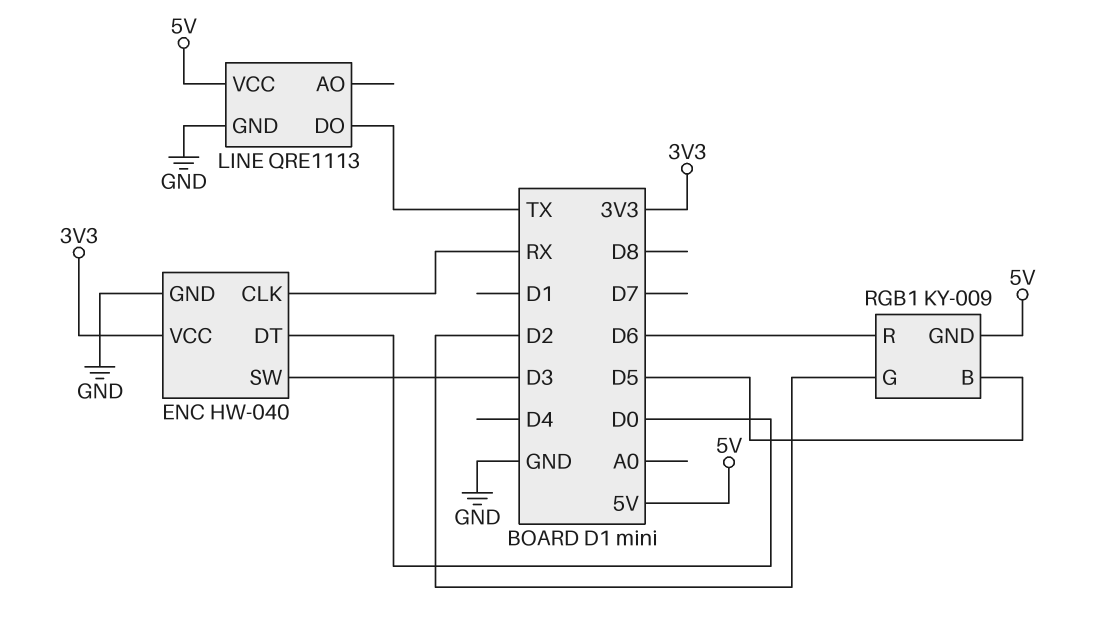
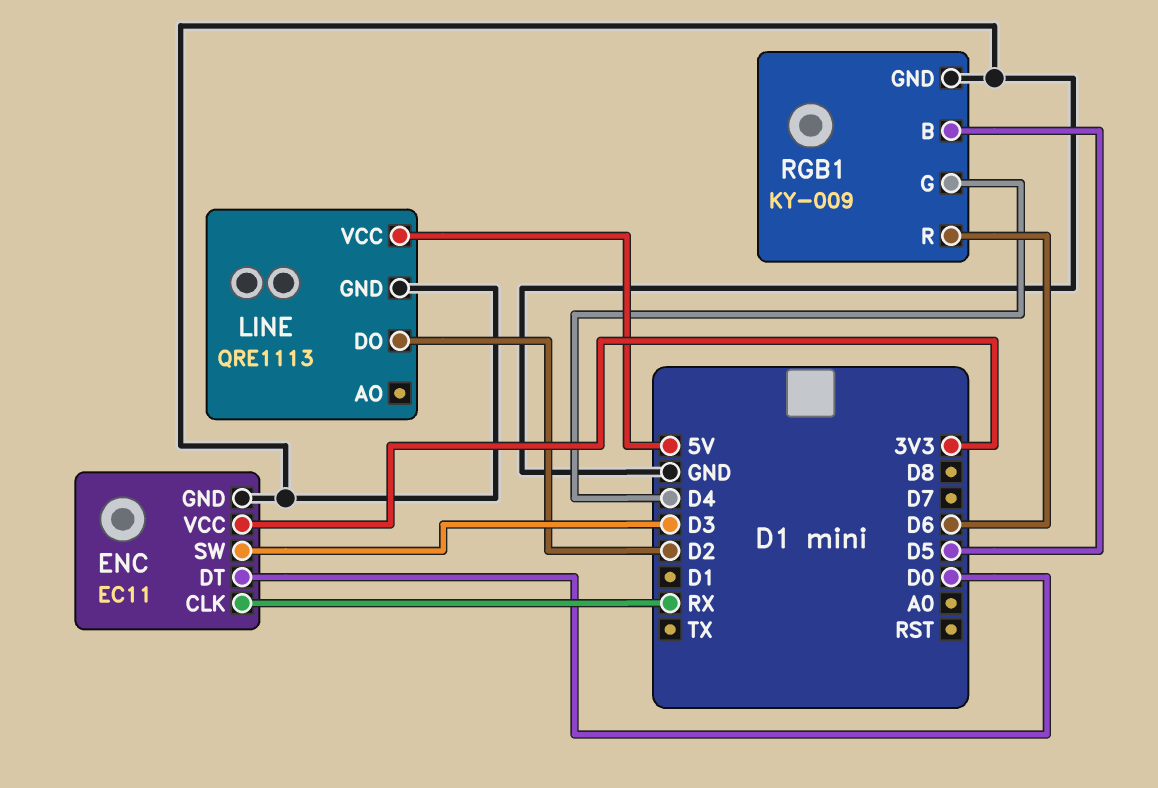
ENC: HW-040 -> EC11
LINE pin DO: TX -> D2
RGB1 pin G: D2 -> D4
RGB1 pin GND: 5V -> GND

